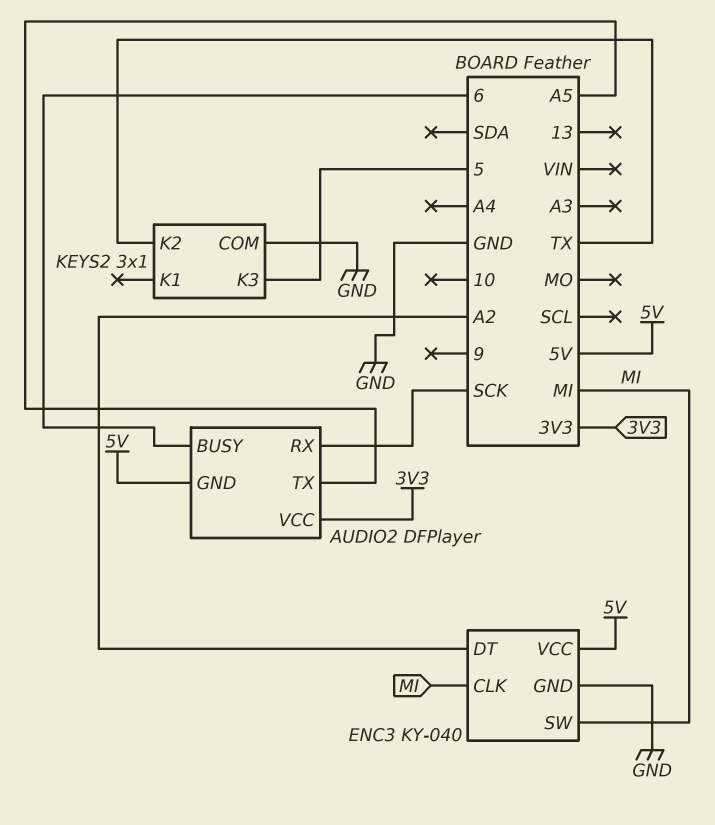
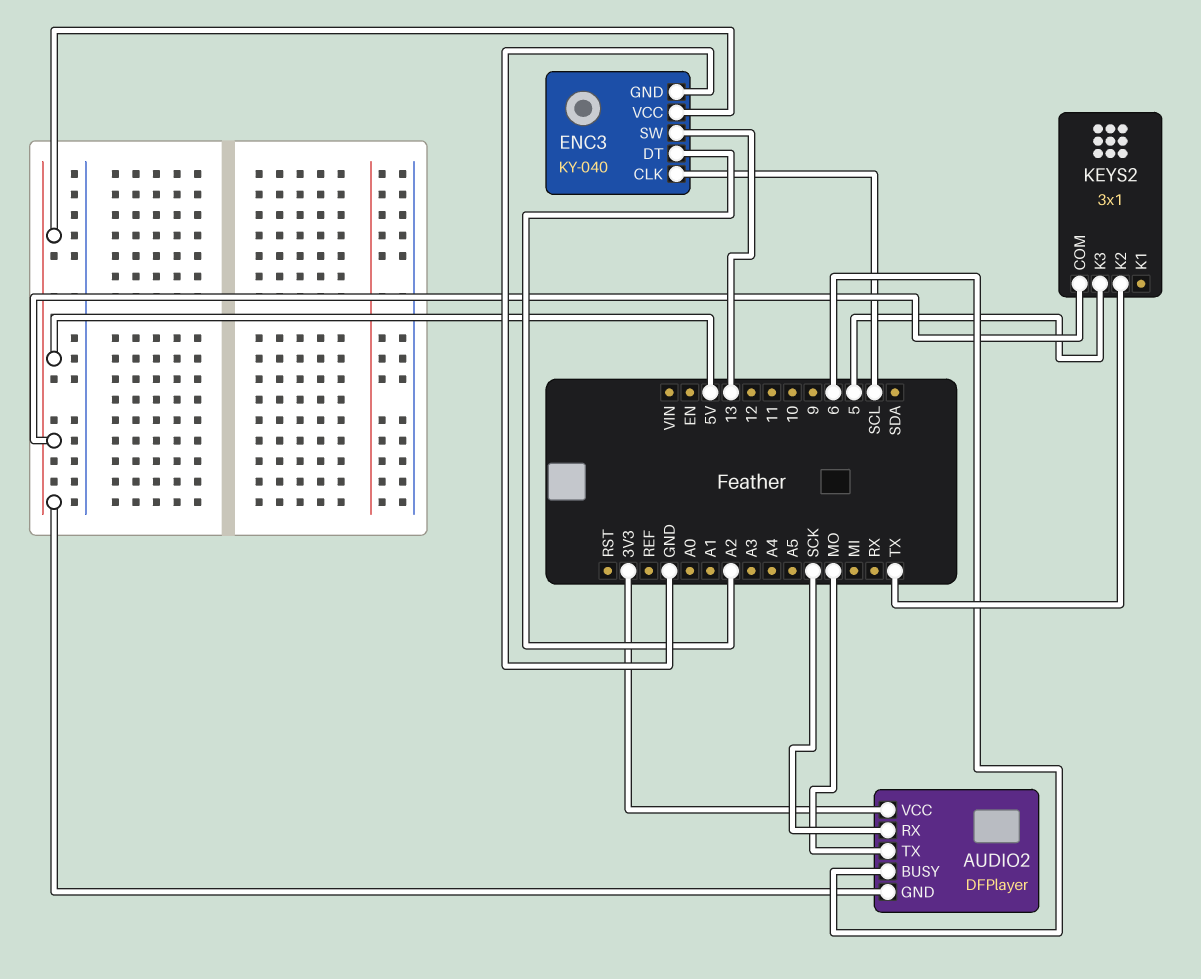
AUDIO2 pin TX: A5 -> MO
ENC3 pin CLK: MI -> SCL
ENC3 pin SW: MI -> 13
KEYS2 pin COM: GND -> 5V

